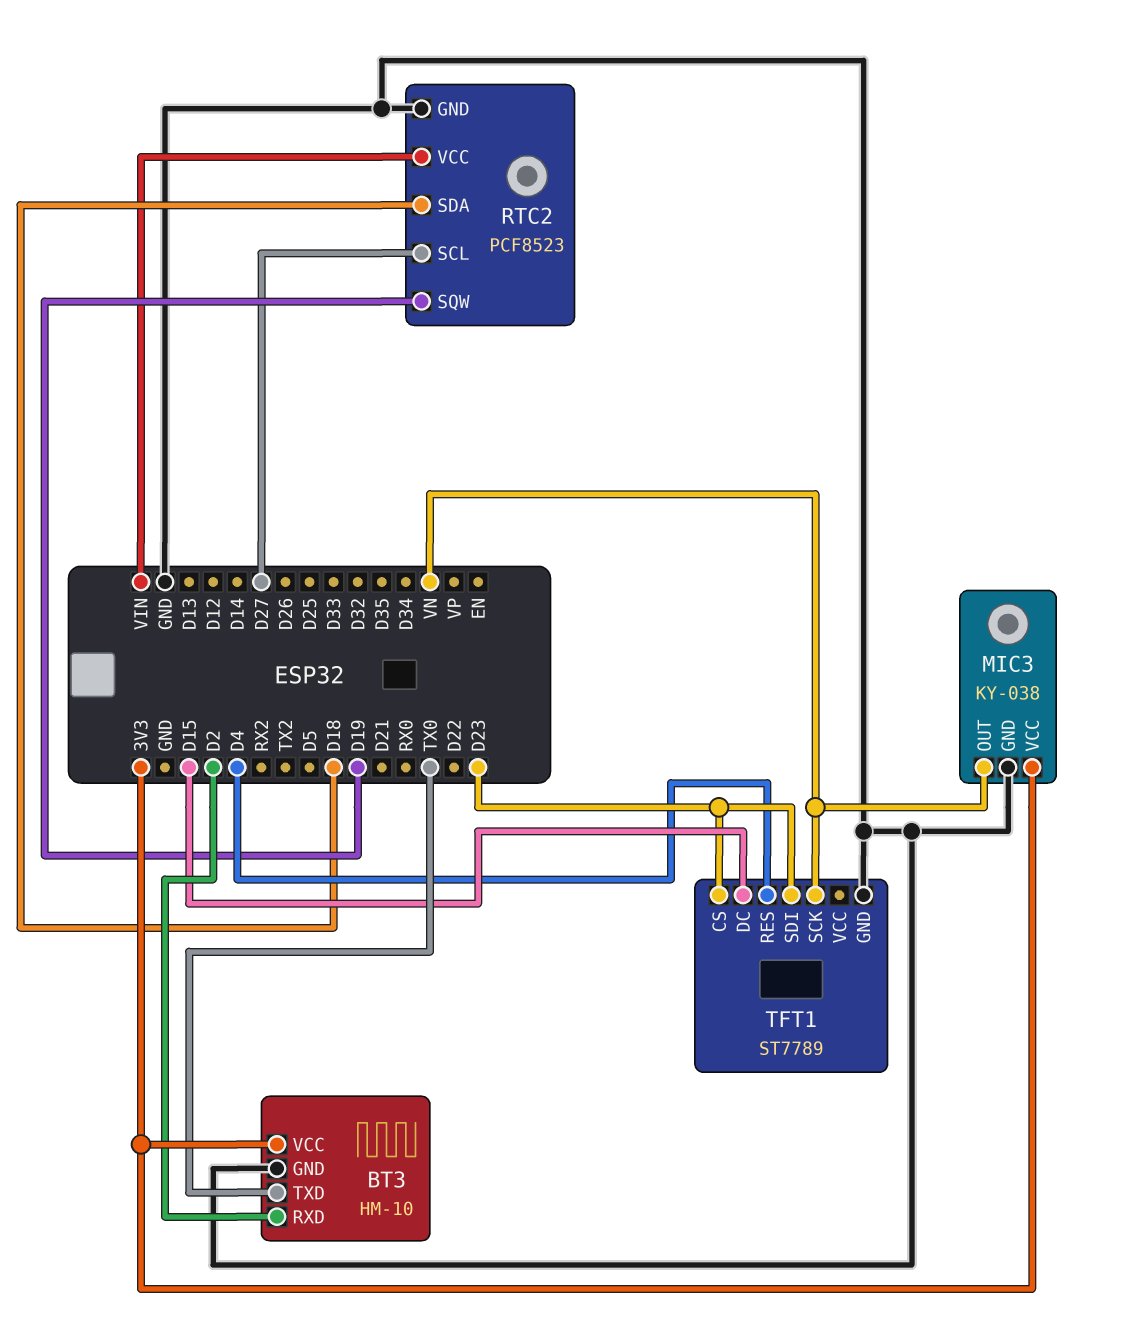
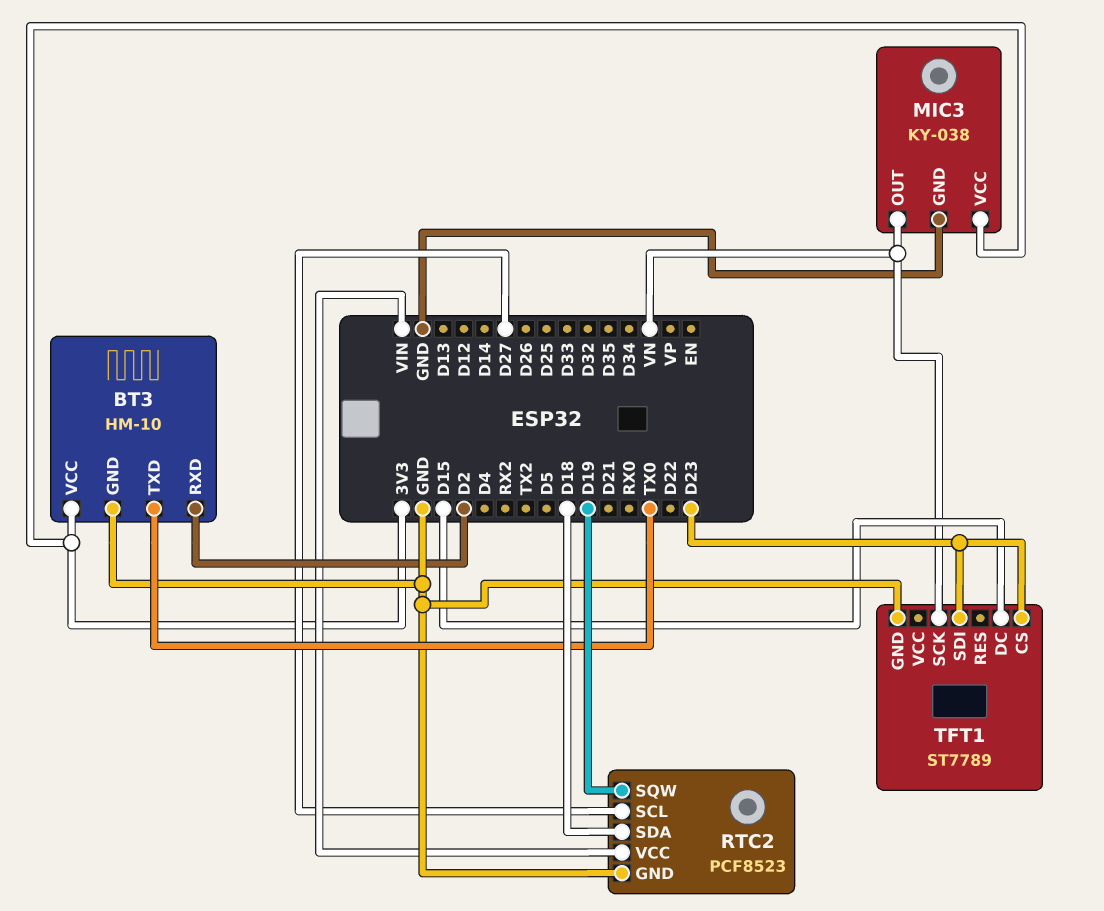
TFT1 pin RES: D4 -> none

